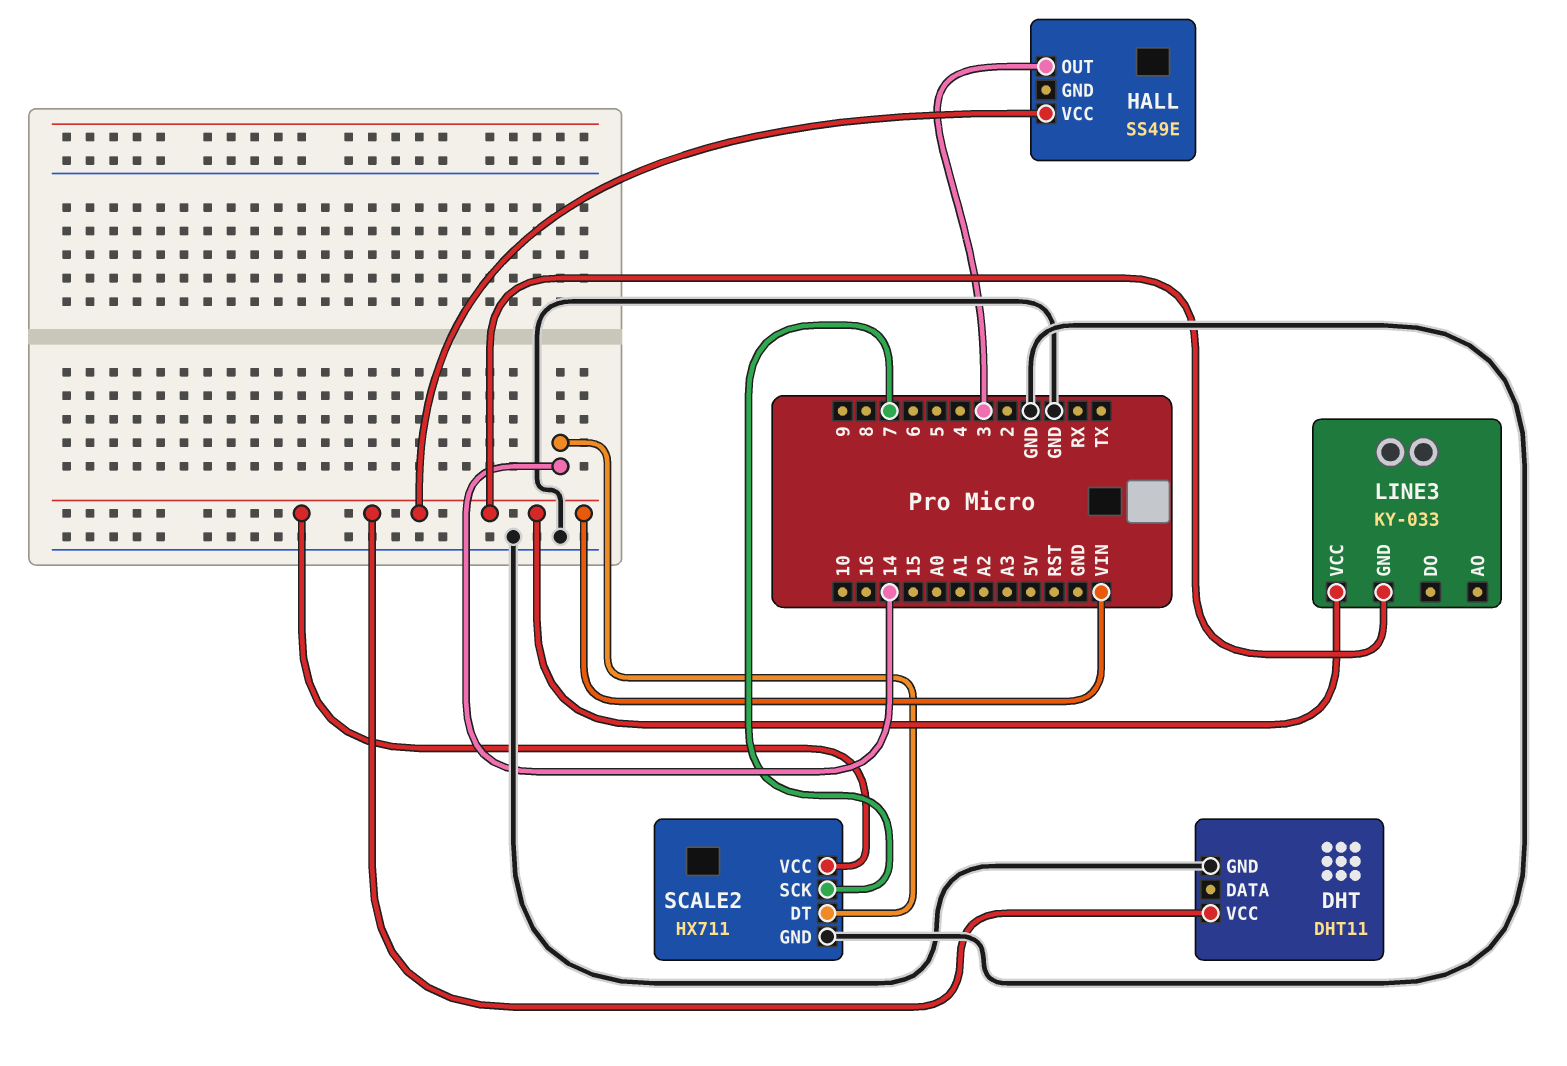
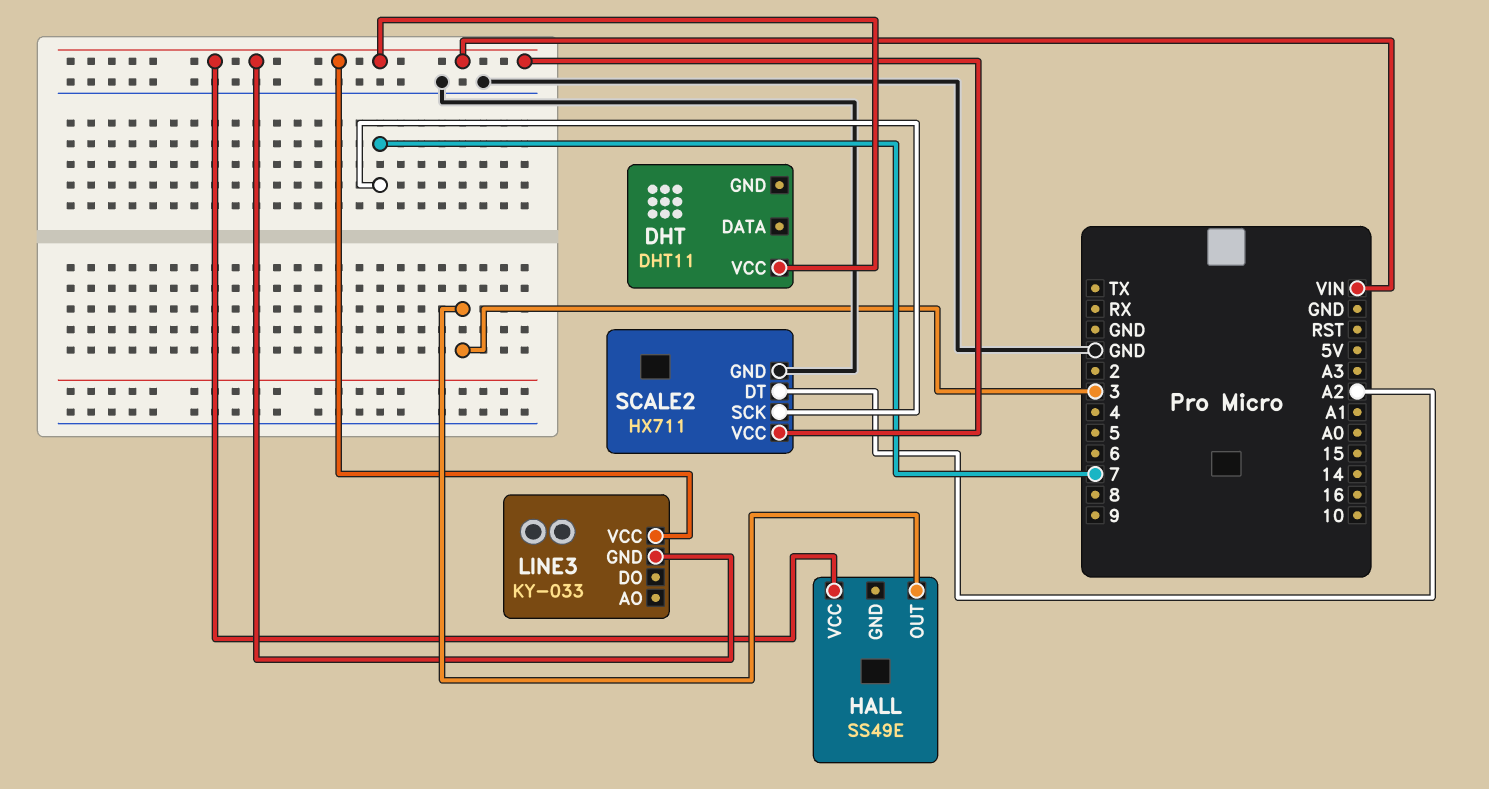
DHT pin GND: GND -> none
SCALE2 pin DT: 14 -> A2

